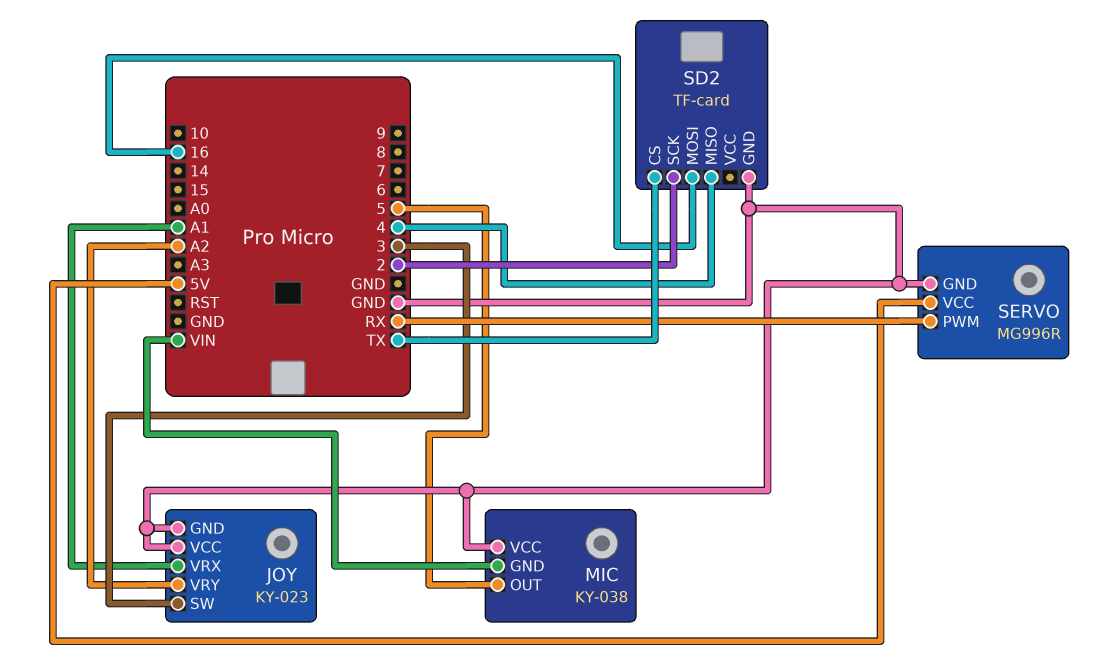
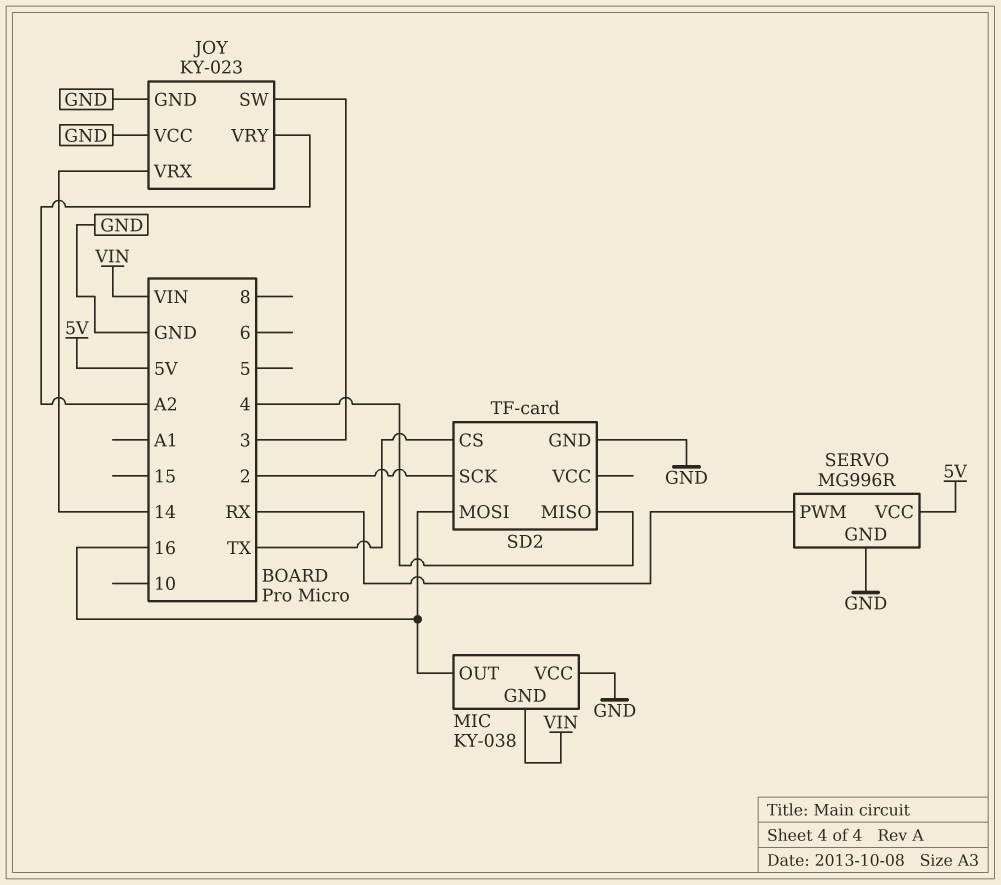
JOY pin VRX: A1 -> 14
MIC pin OUT: 5 -> 16

